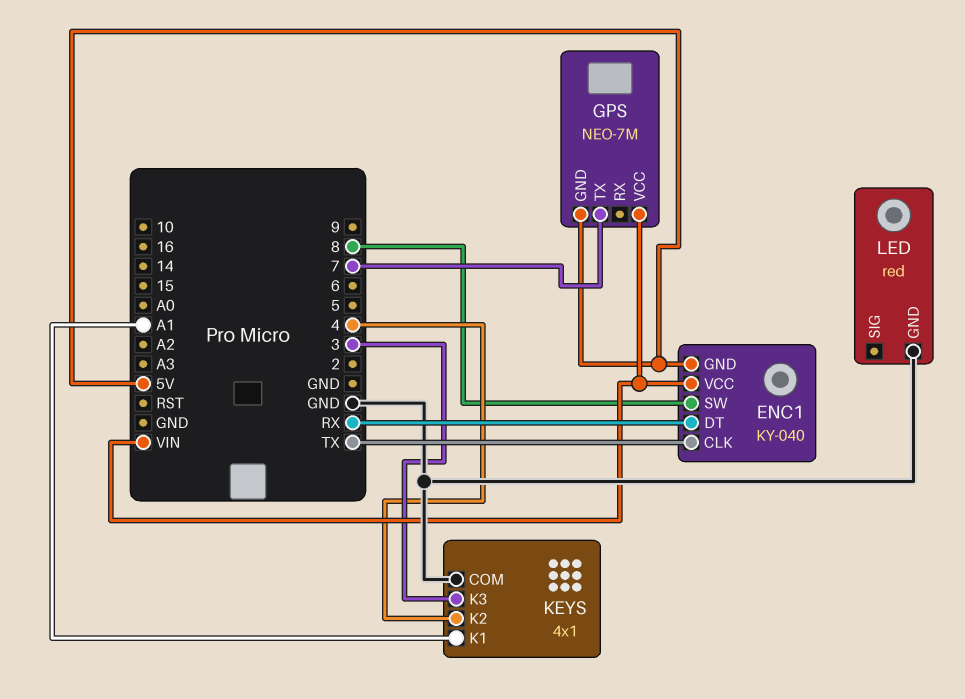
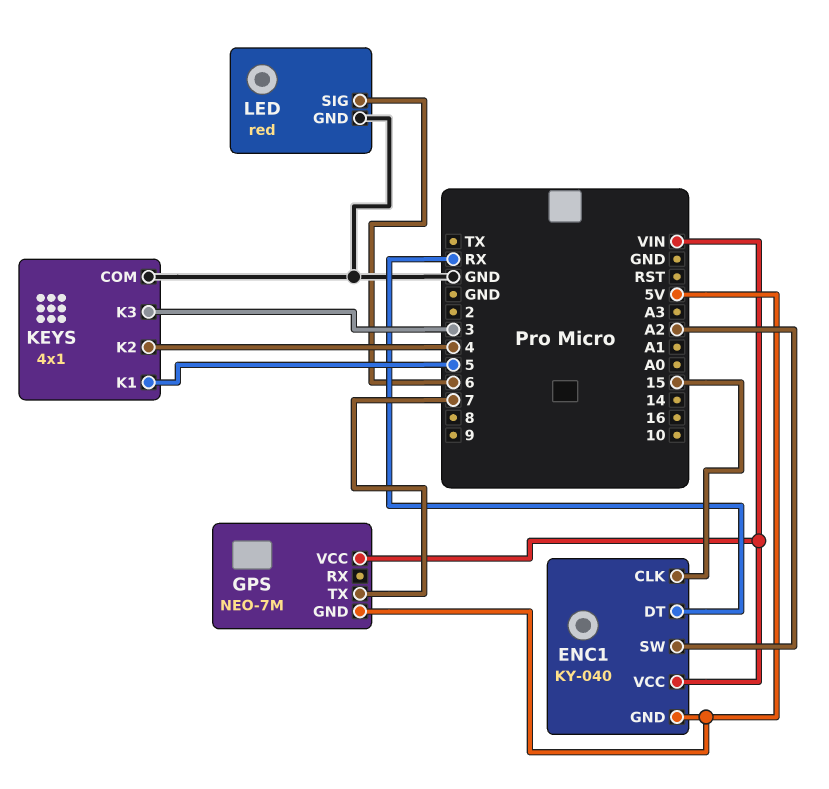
ENC1 pin CLK: TX -> 15
ENC1 pin SW: 8 -> A2
KEYS pin K1: A1 -> 5
LED pin SIG: none -> 6

